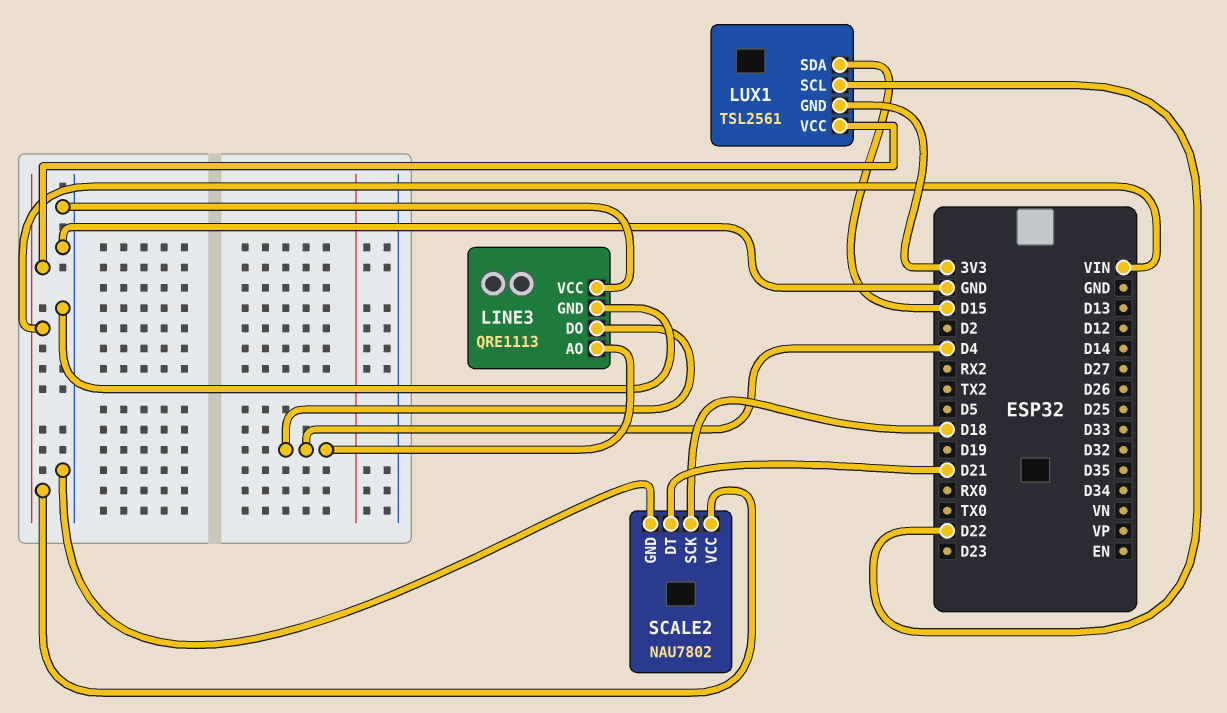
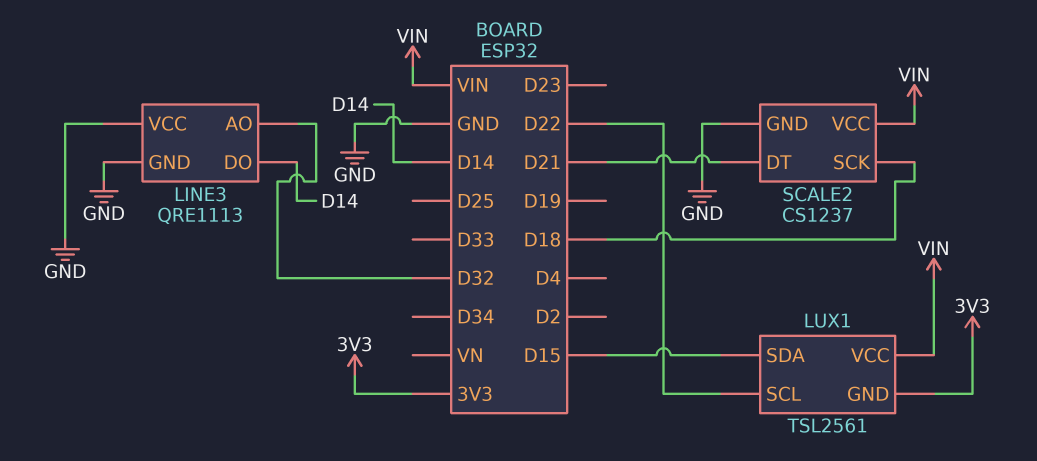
LINE3 pin AO: D4 -> D32
LINE3 pin DO: D4 -> D14
SCALE2: NAU7802 -> CS1237

